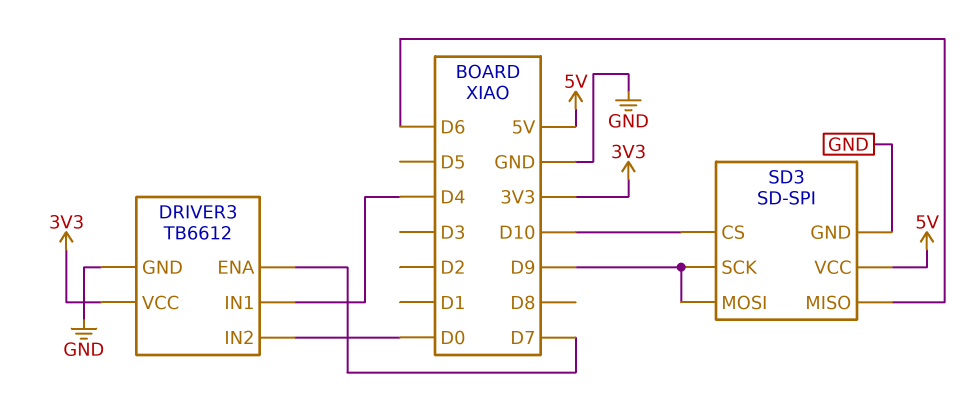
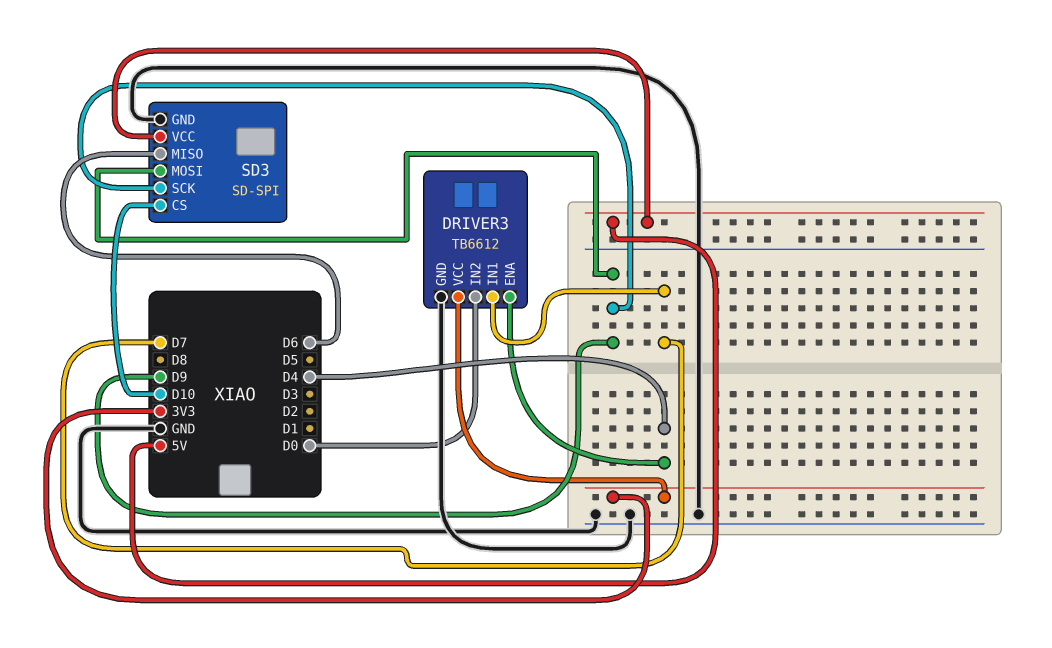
DRIVER3 pin ENA: D7 -> D4
DRIVER3 pin IN1: D4 -> D7

